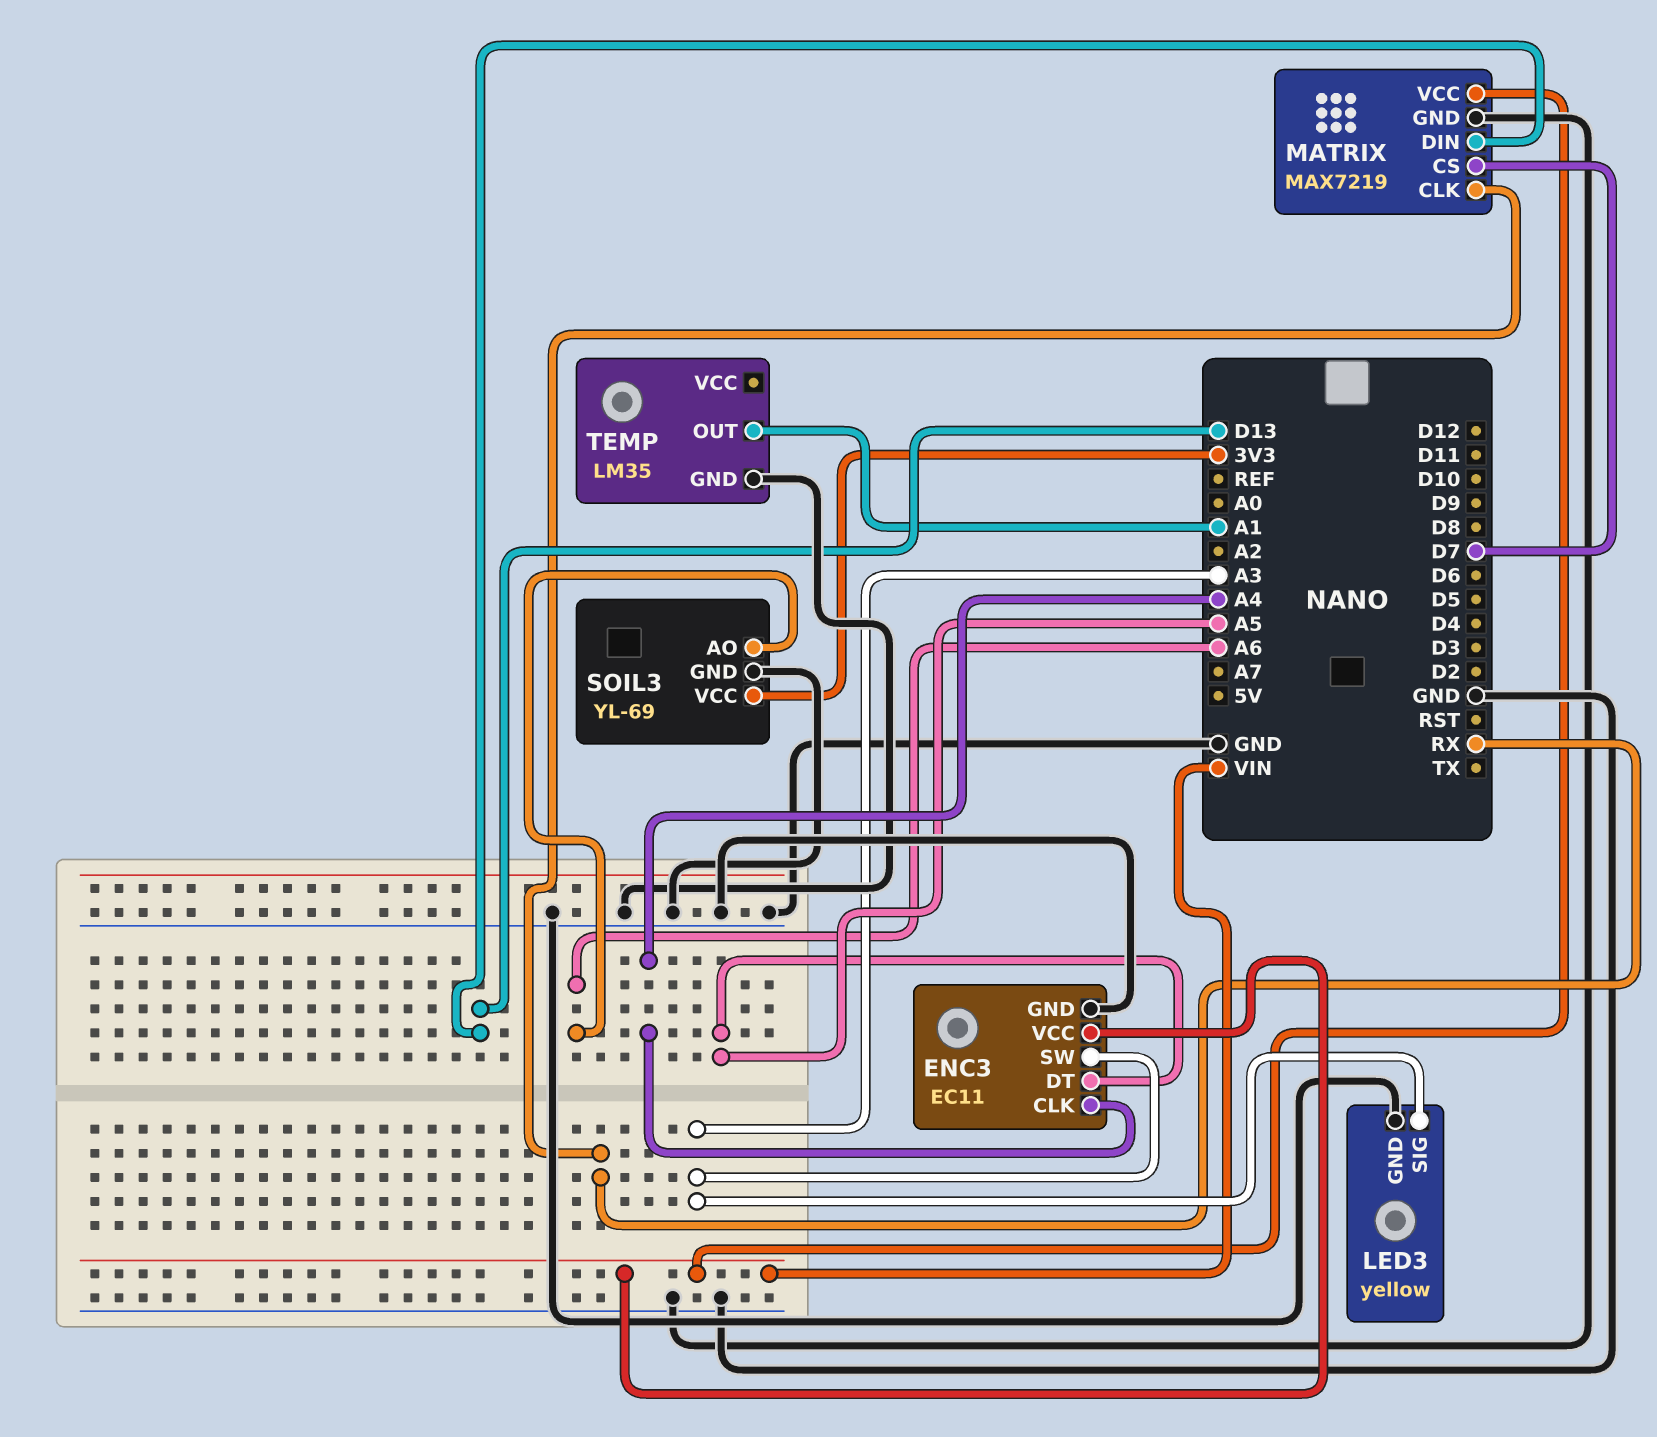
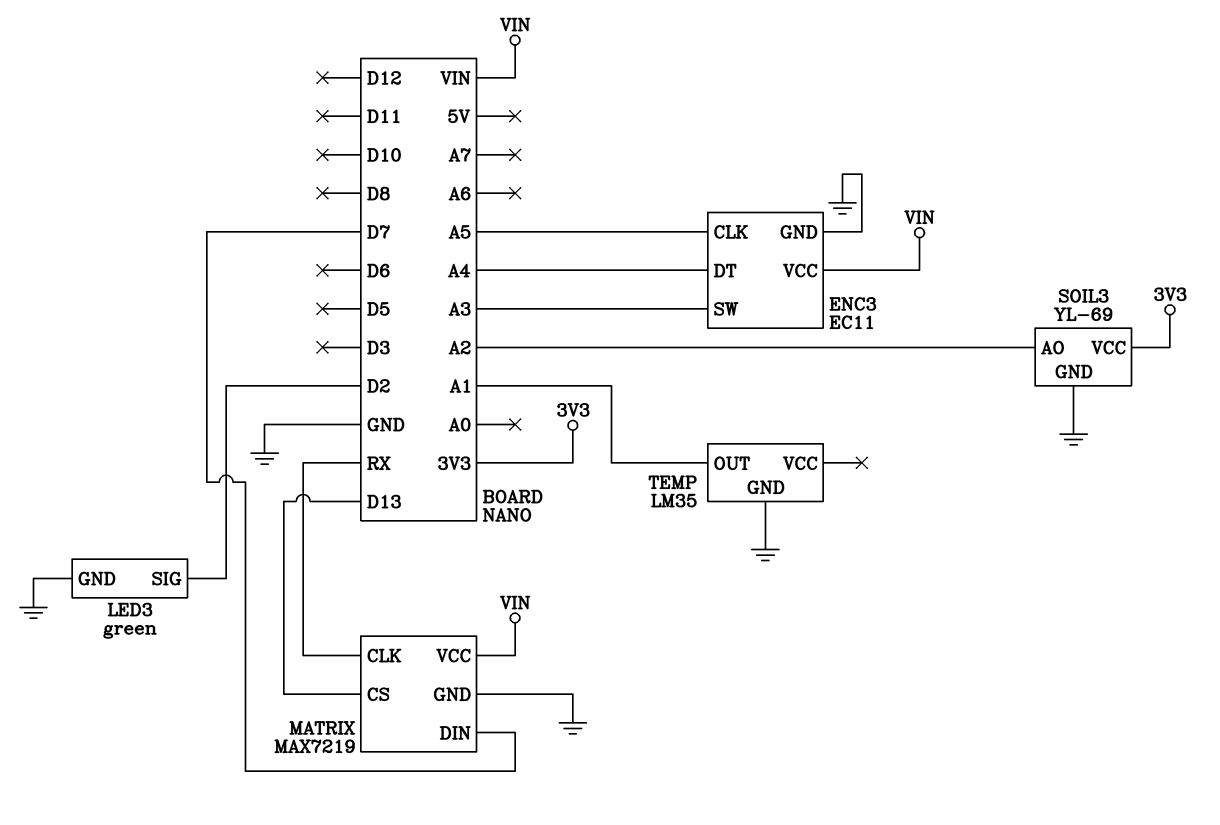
ENC3 pin CLK: A4 -> A5
ENC3 pin DT: A5 -> A4
LED3: yellow -> green
LED3 pin SIG: A3 -> D2
MATRIX pin CS: D7 -> D13
MATRIX pin DIN: D13 -> D7
SOIL3 pin AO: A6 -> A2

